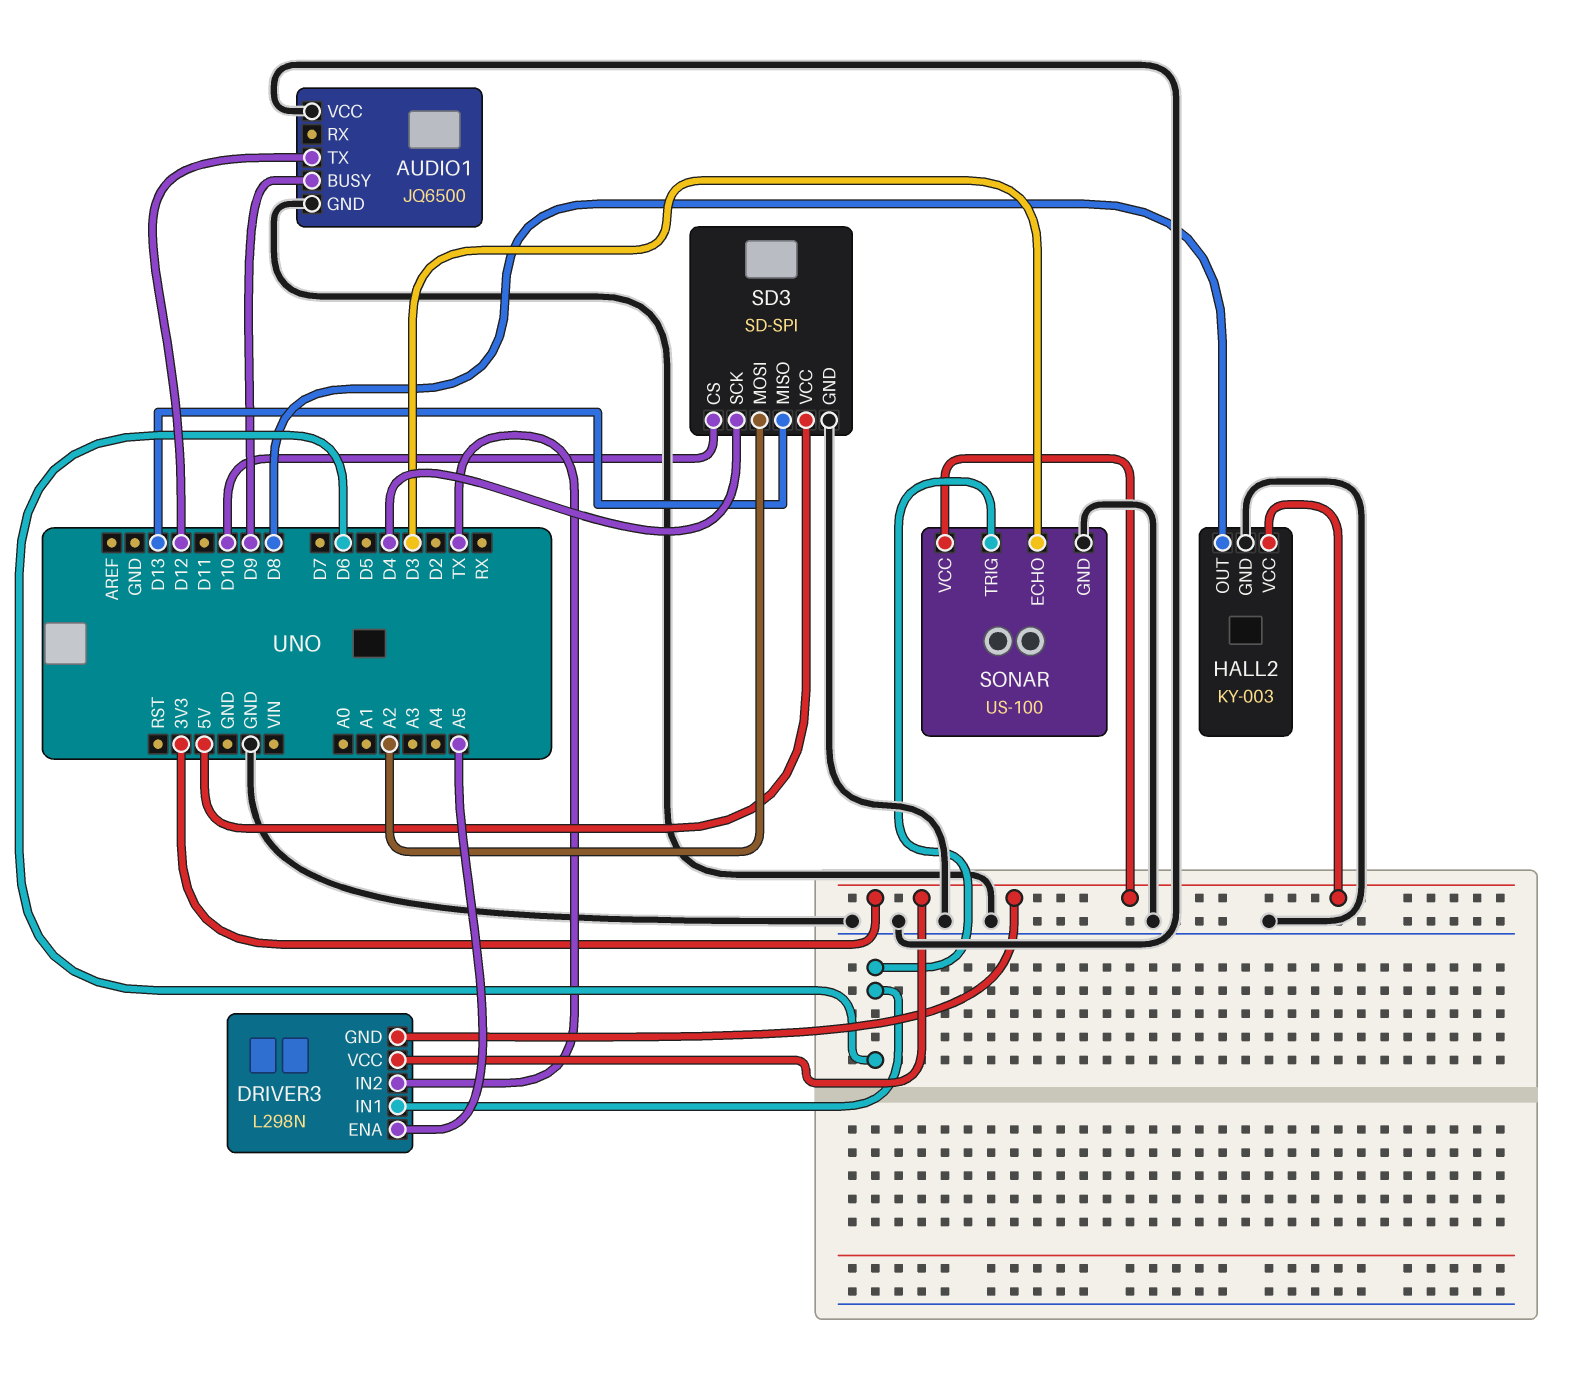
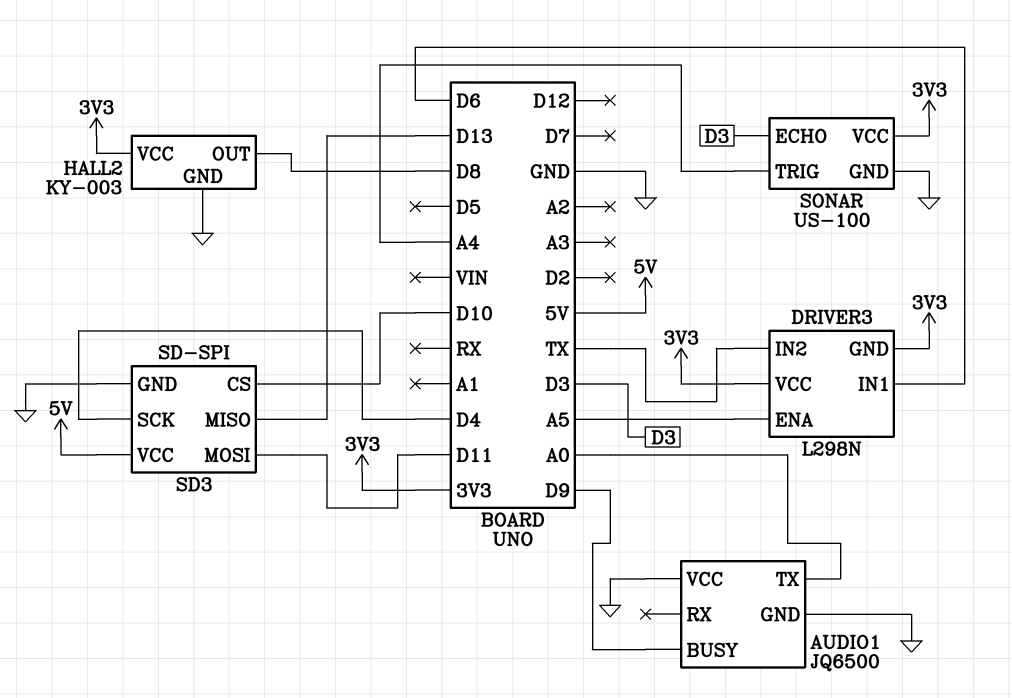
AUDIO1 pin TX: D12 -> A0
SD3 pin MOSI: A2 -> D11
SONAR pin TRIG: D6 -> A4

